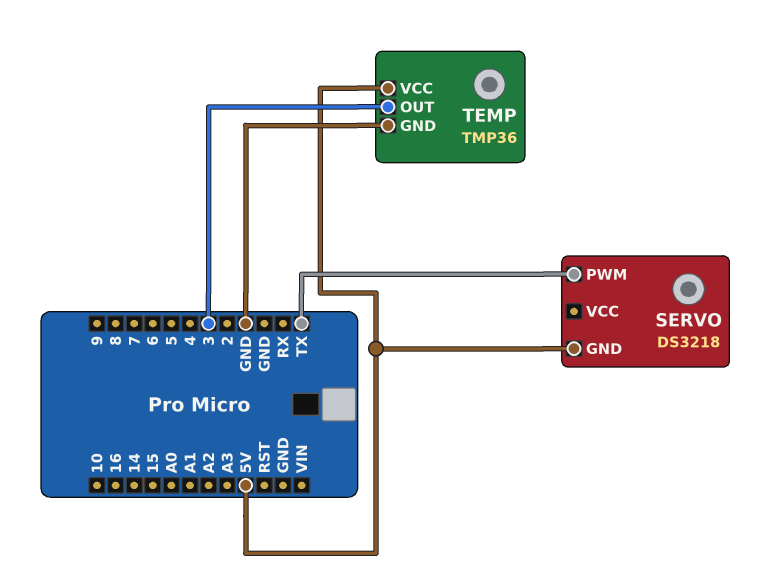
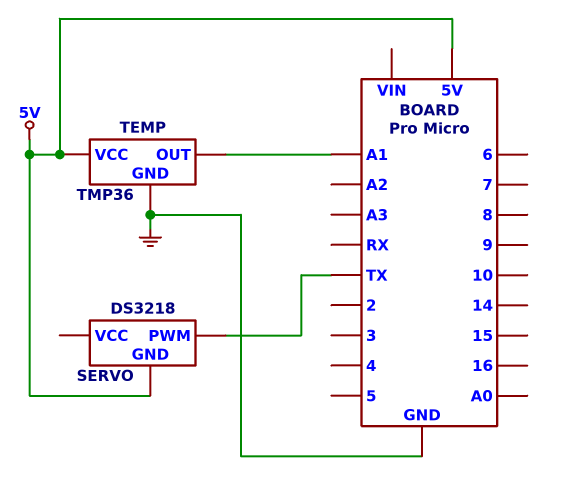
TEMP pin OUT: 3 -> A1

